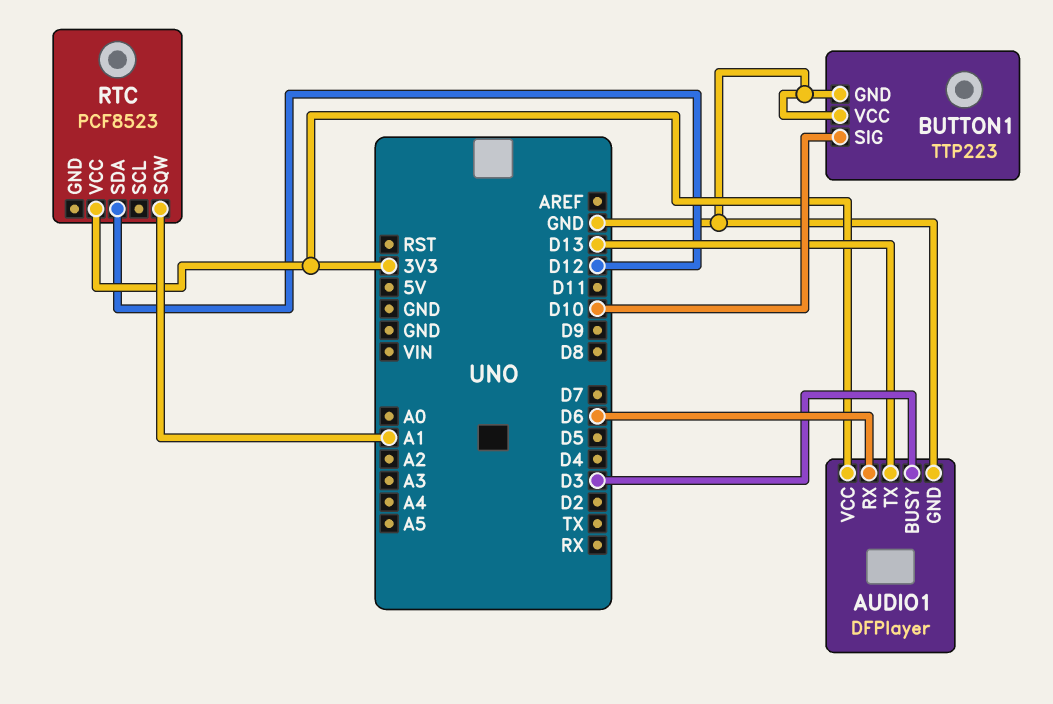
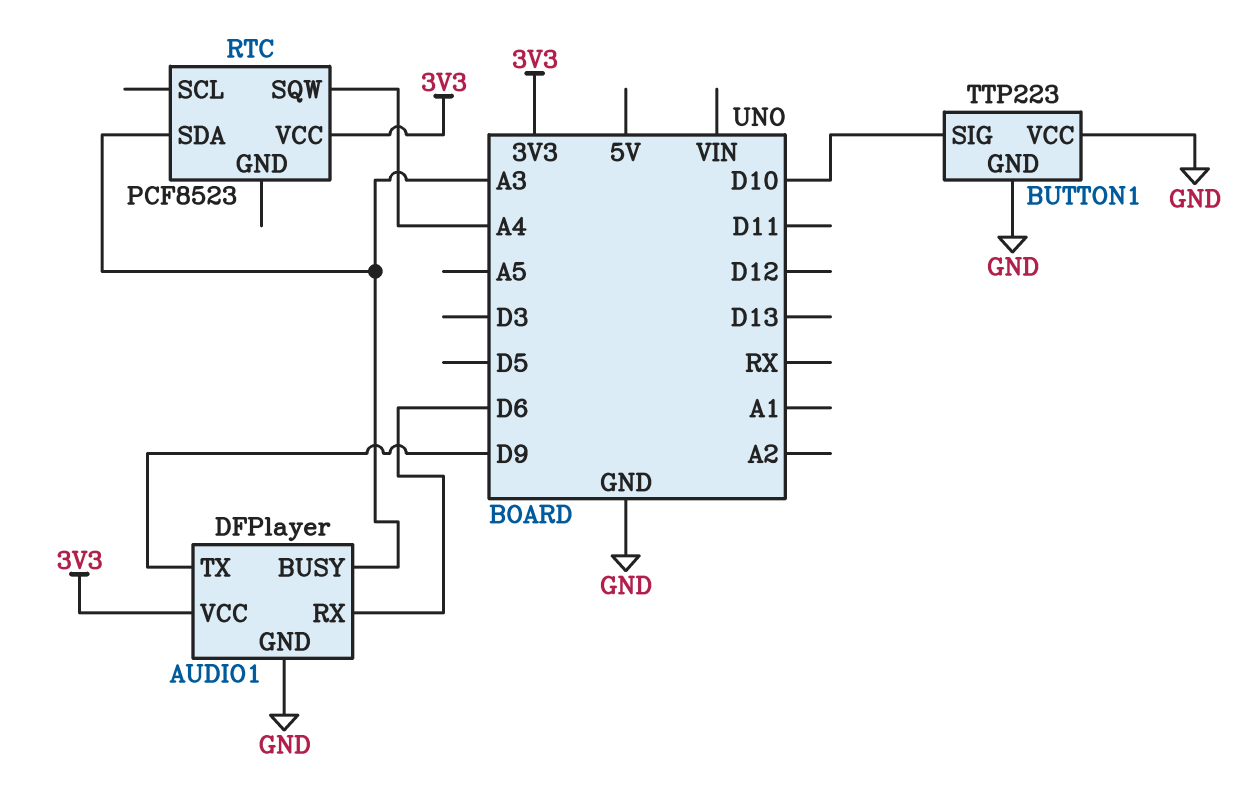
AUDIO1 pin BUSY: D3 -> A3
AUDIO1 pin TX: D13 -> D9
RTC pin SDA: D12 -> A3
RTC pin SQW: A1 -> A4

